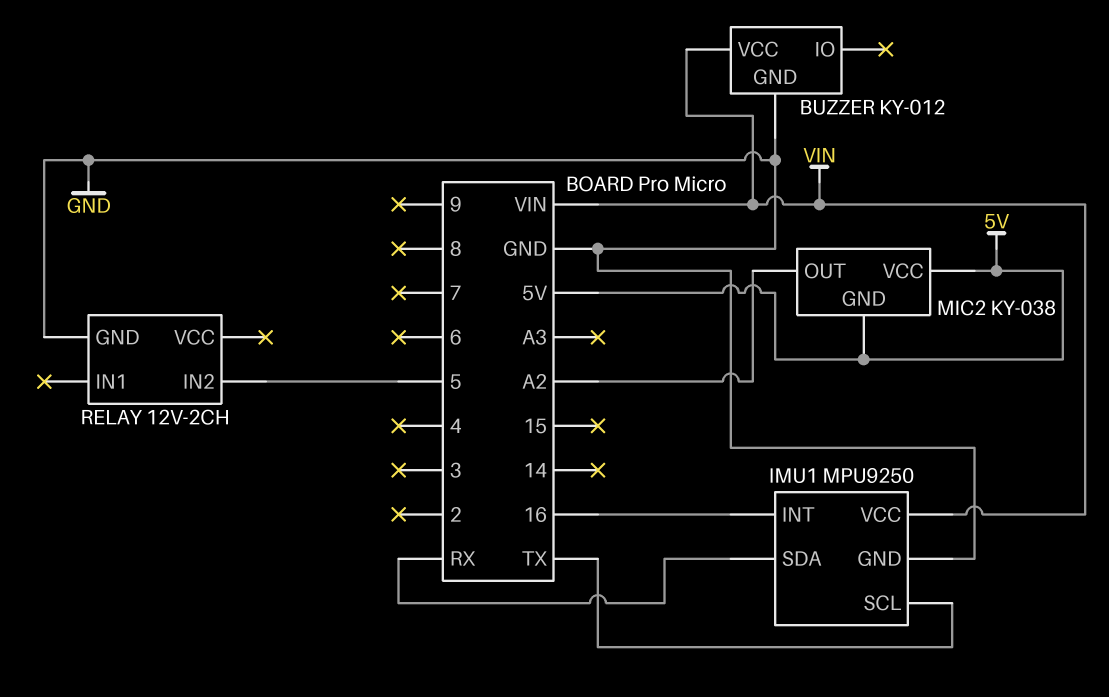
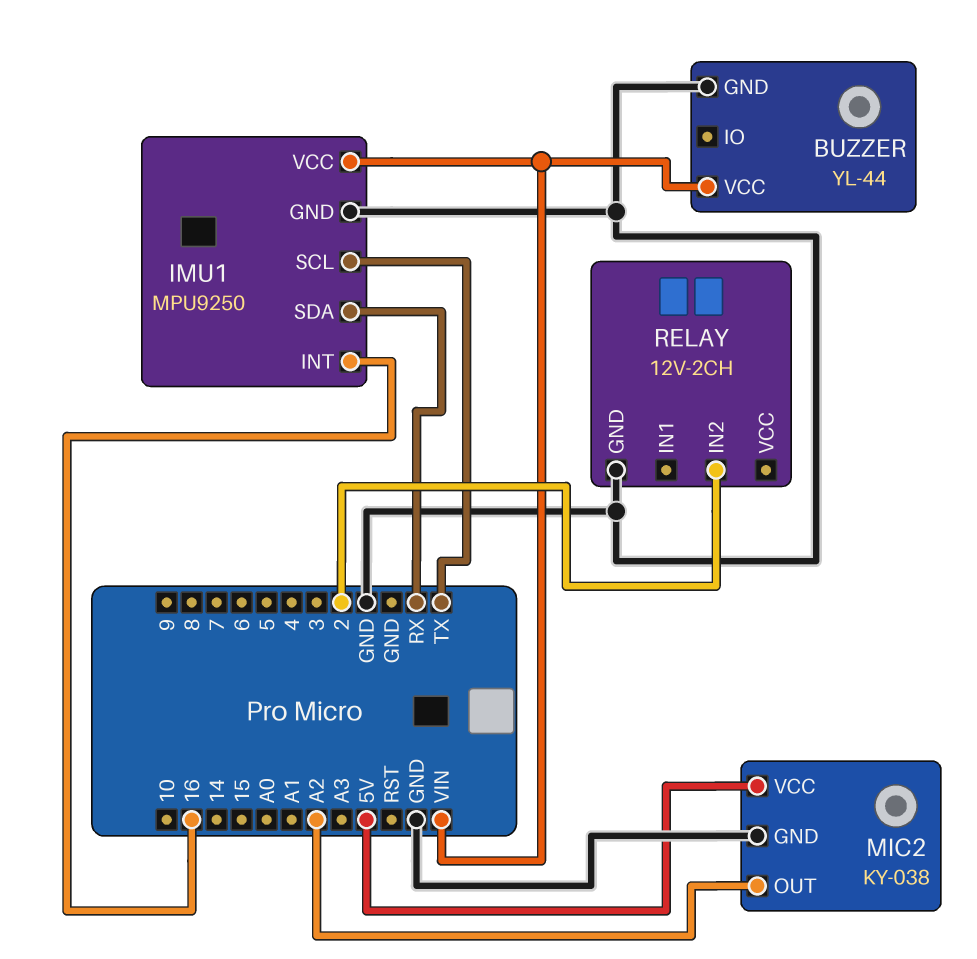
BUZZER: KY-012 -> YL-44
MIC2 pin GND: 5V -> GND
RELAY pin IN2: 5 -> 2

